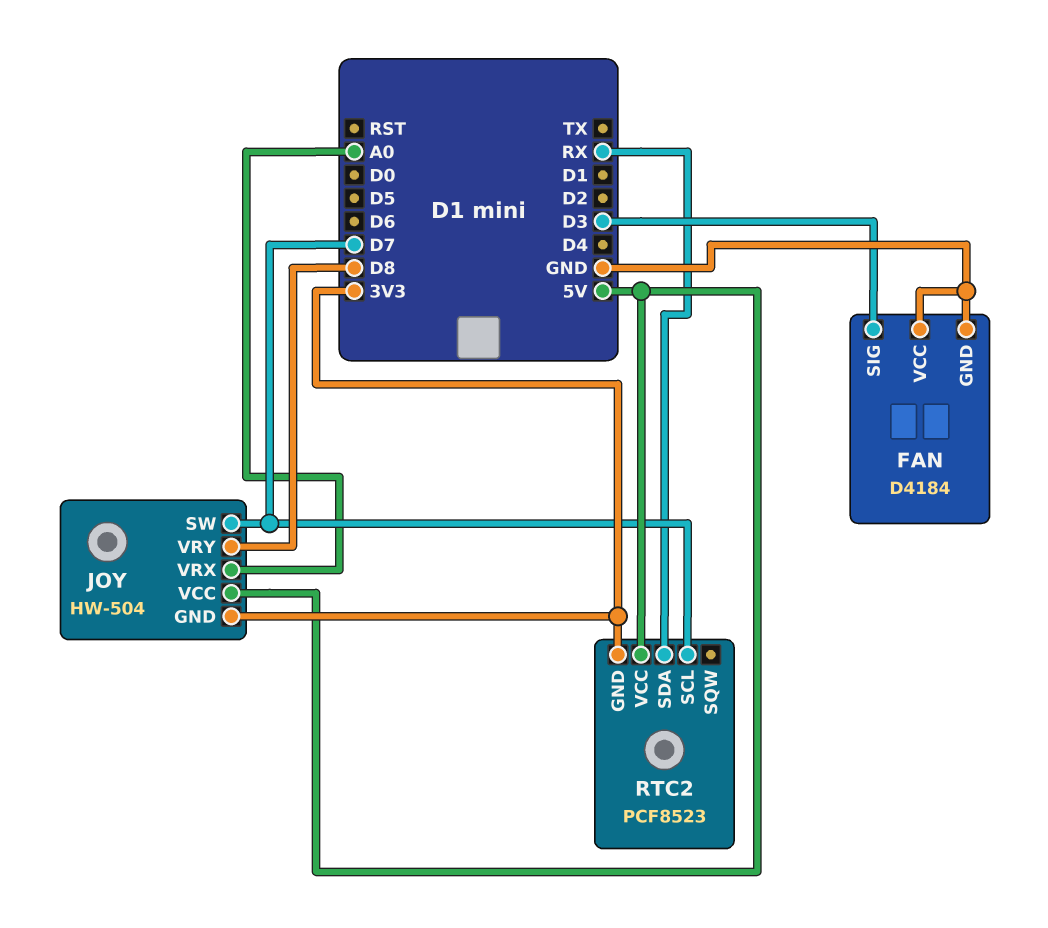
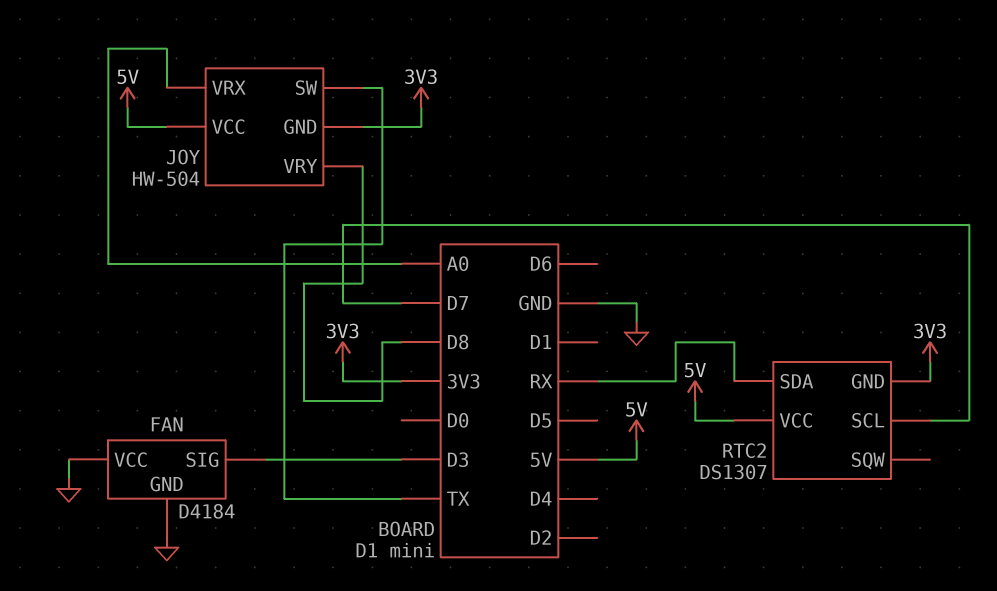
JOY pin SW: D7 -> TX
RTC2: PCF8523 -> DS1307

